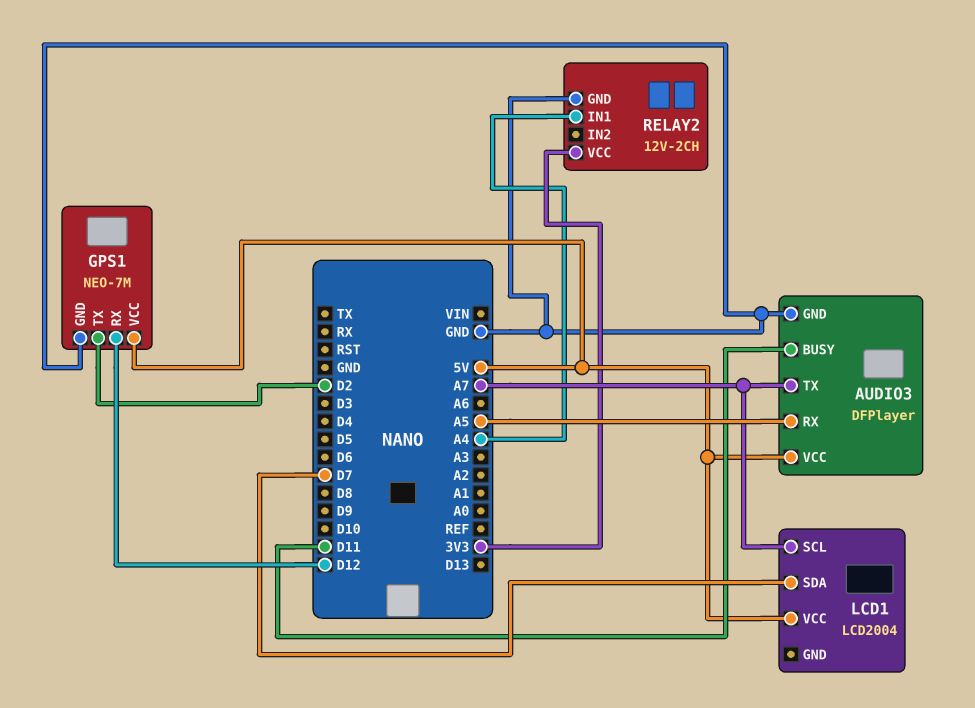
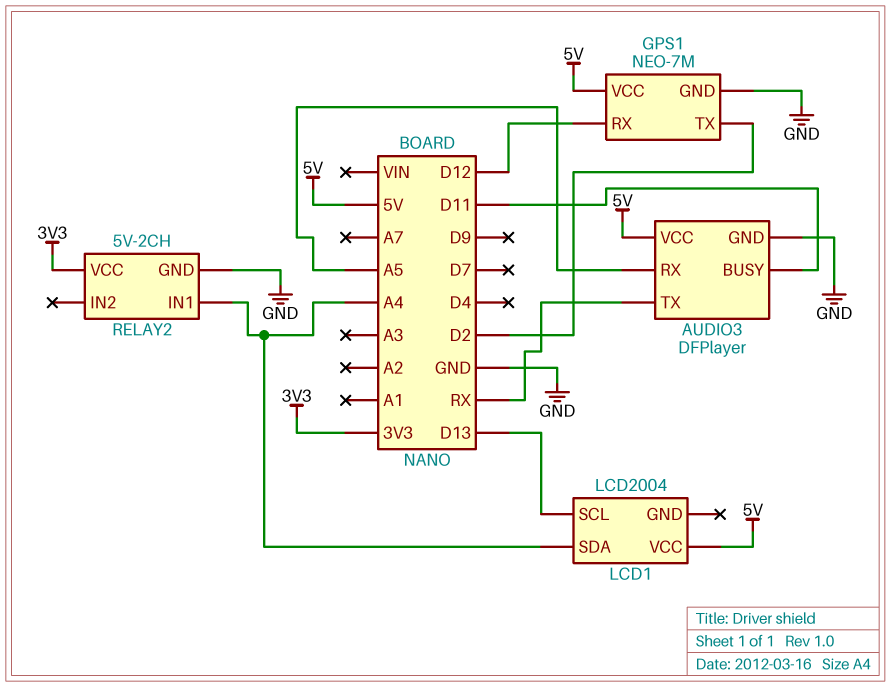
AUDIO3 pin TX: A7 -> RX
LCD1 pin SCL: A7 -> D13
LCD1 pin SDA: D7 -> A4
RELAY2: 12V-2CH -> 5V-2CH

